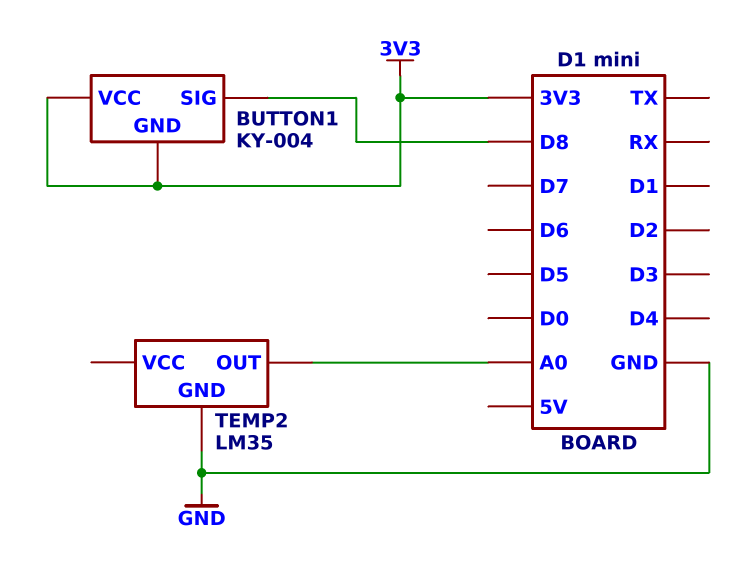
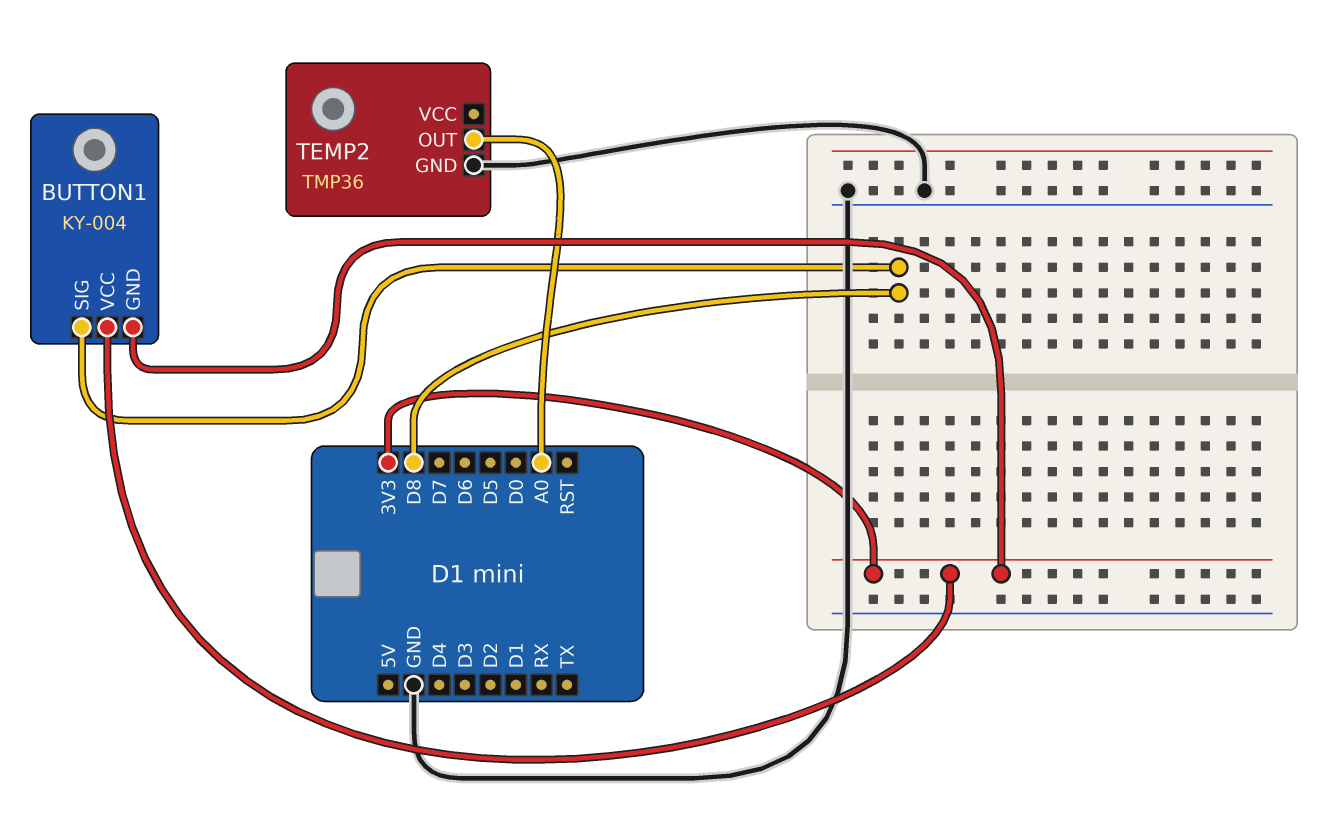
TEMP2: LM35 -> TMP36

